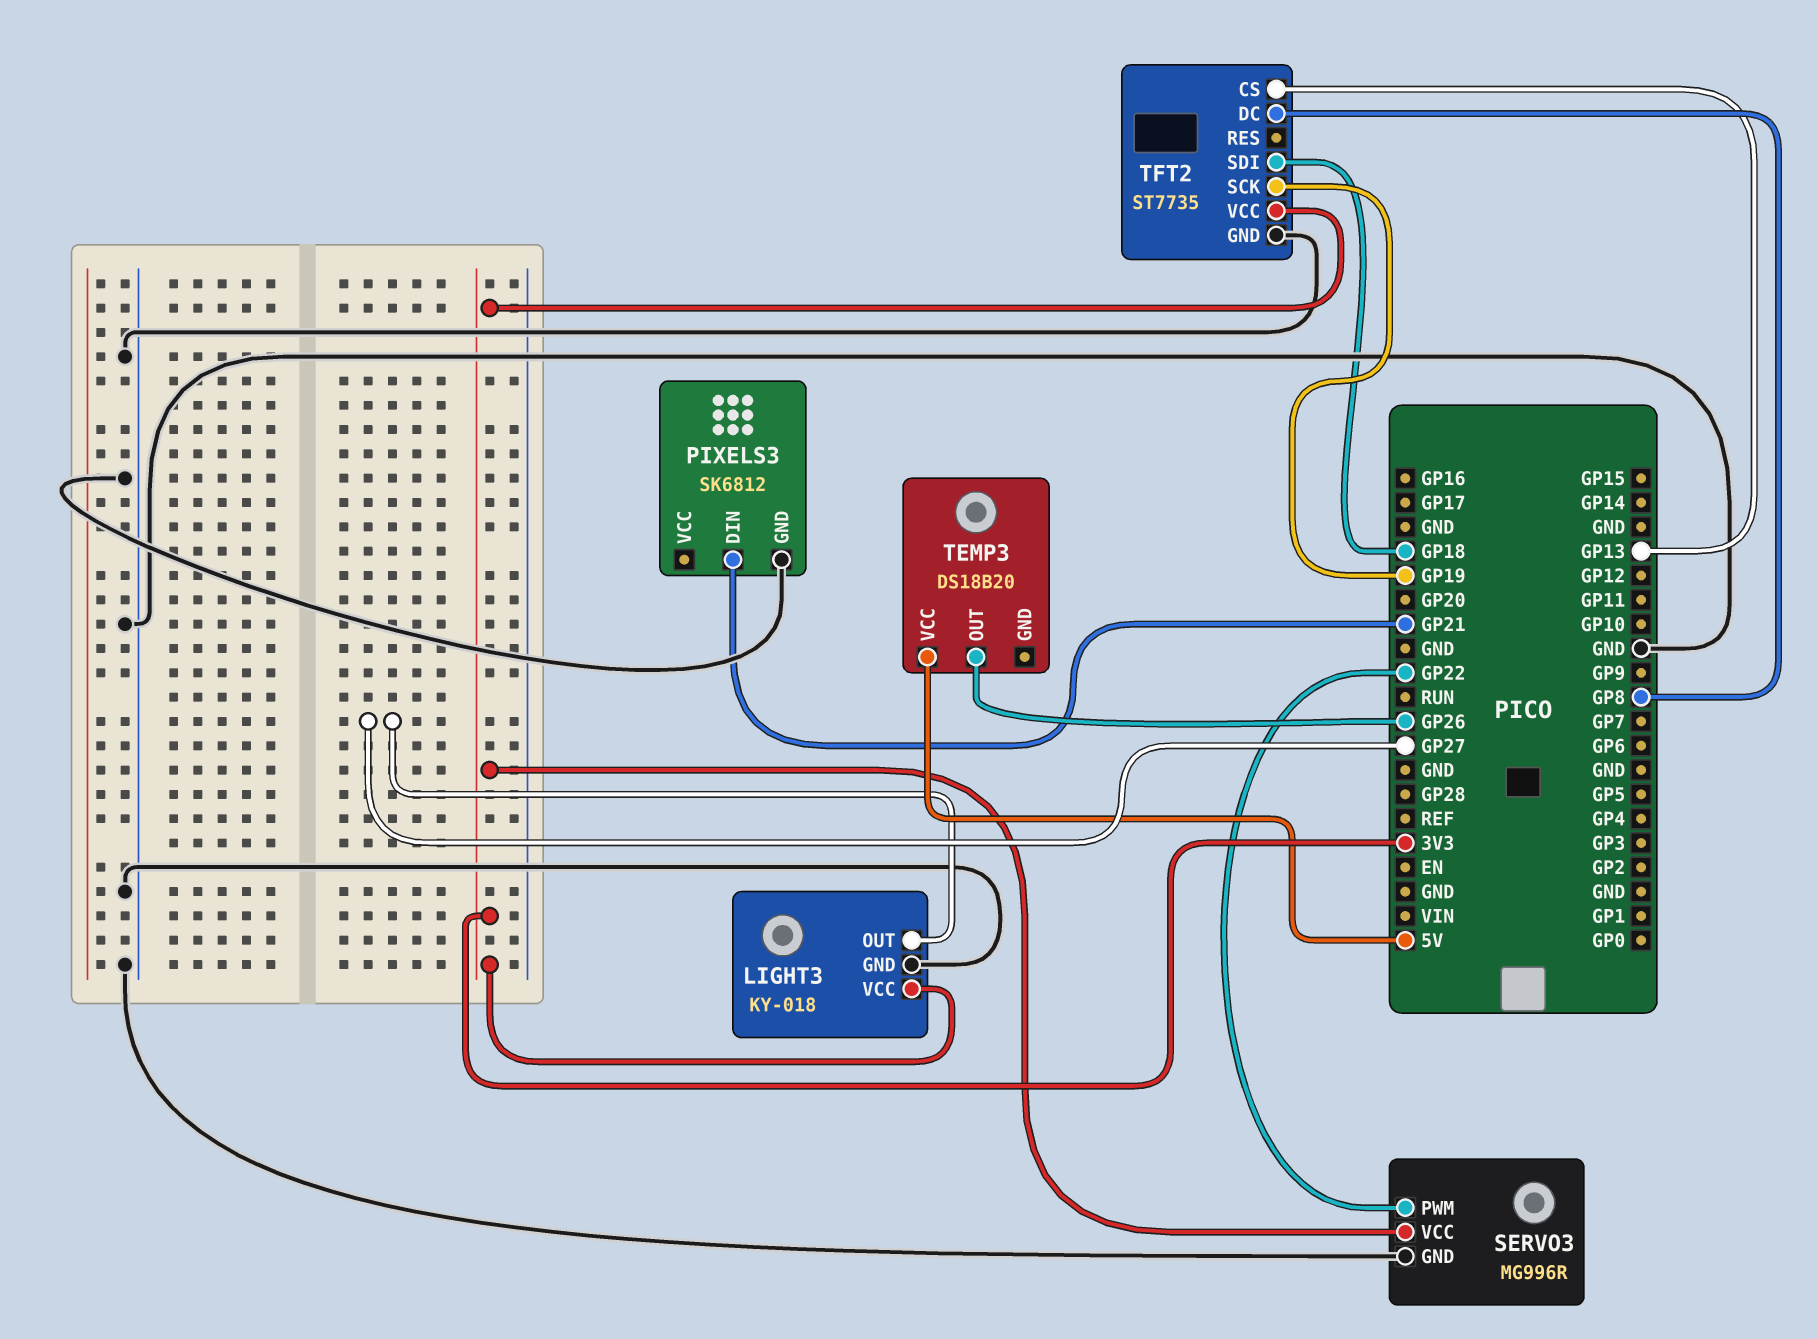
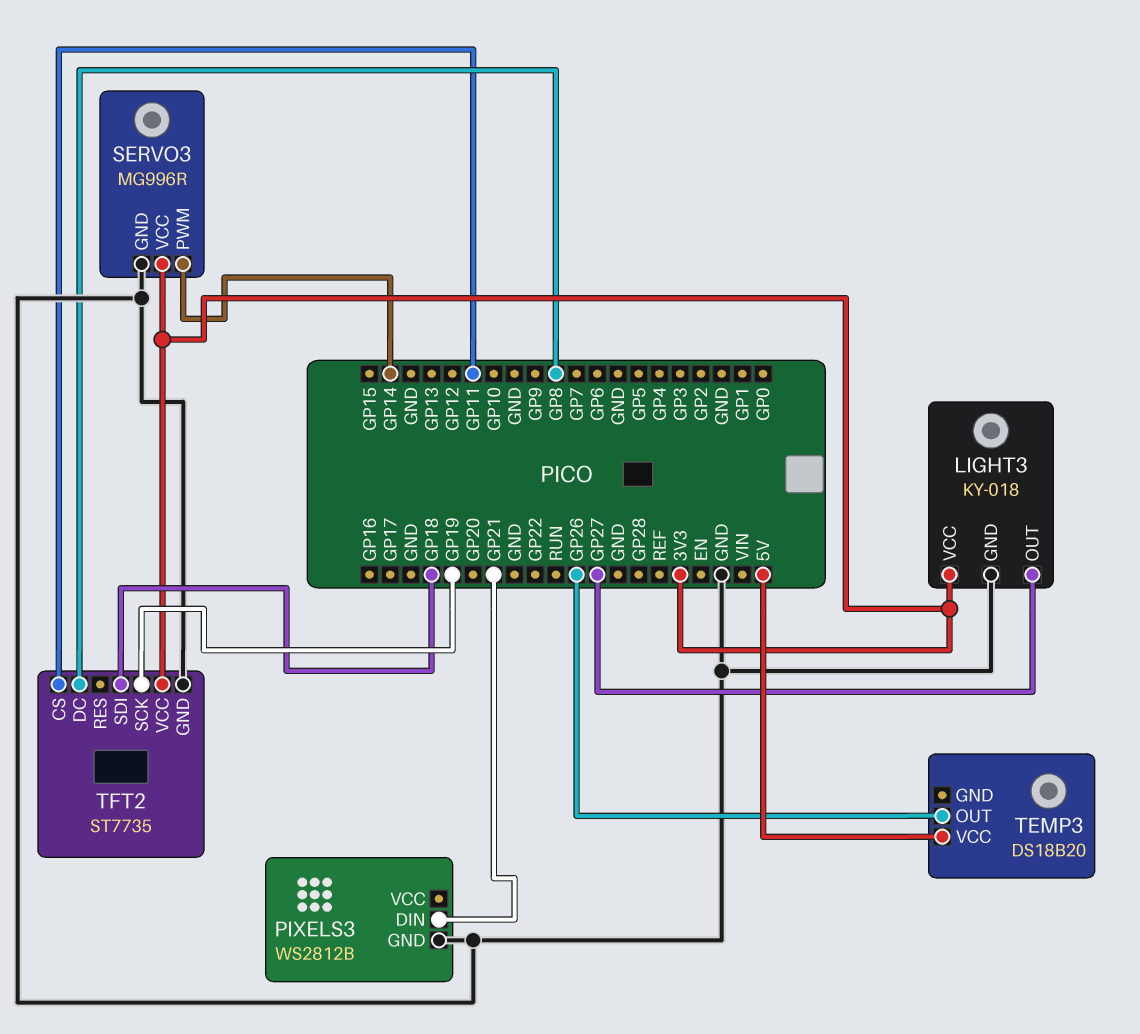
PIXELS3: SK6812 -> WS2812B
SERVO3 pin PWM: GP22 -> GP14
TFT2 pin CS: GP13 -> GP11

